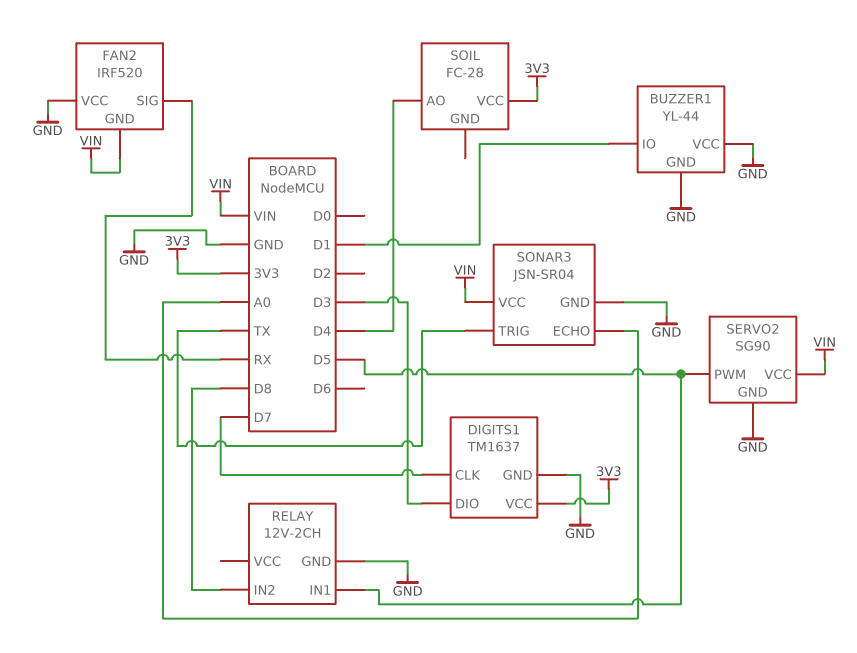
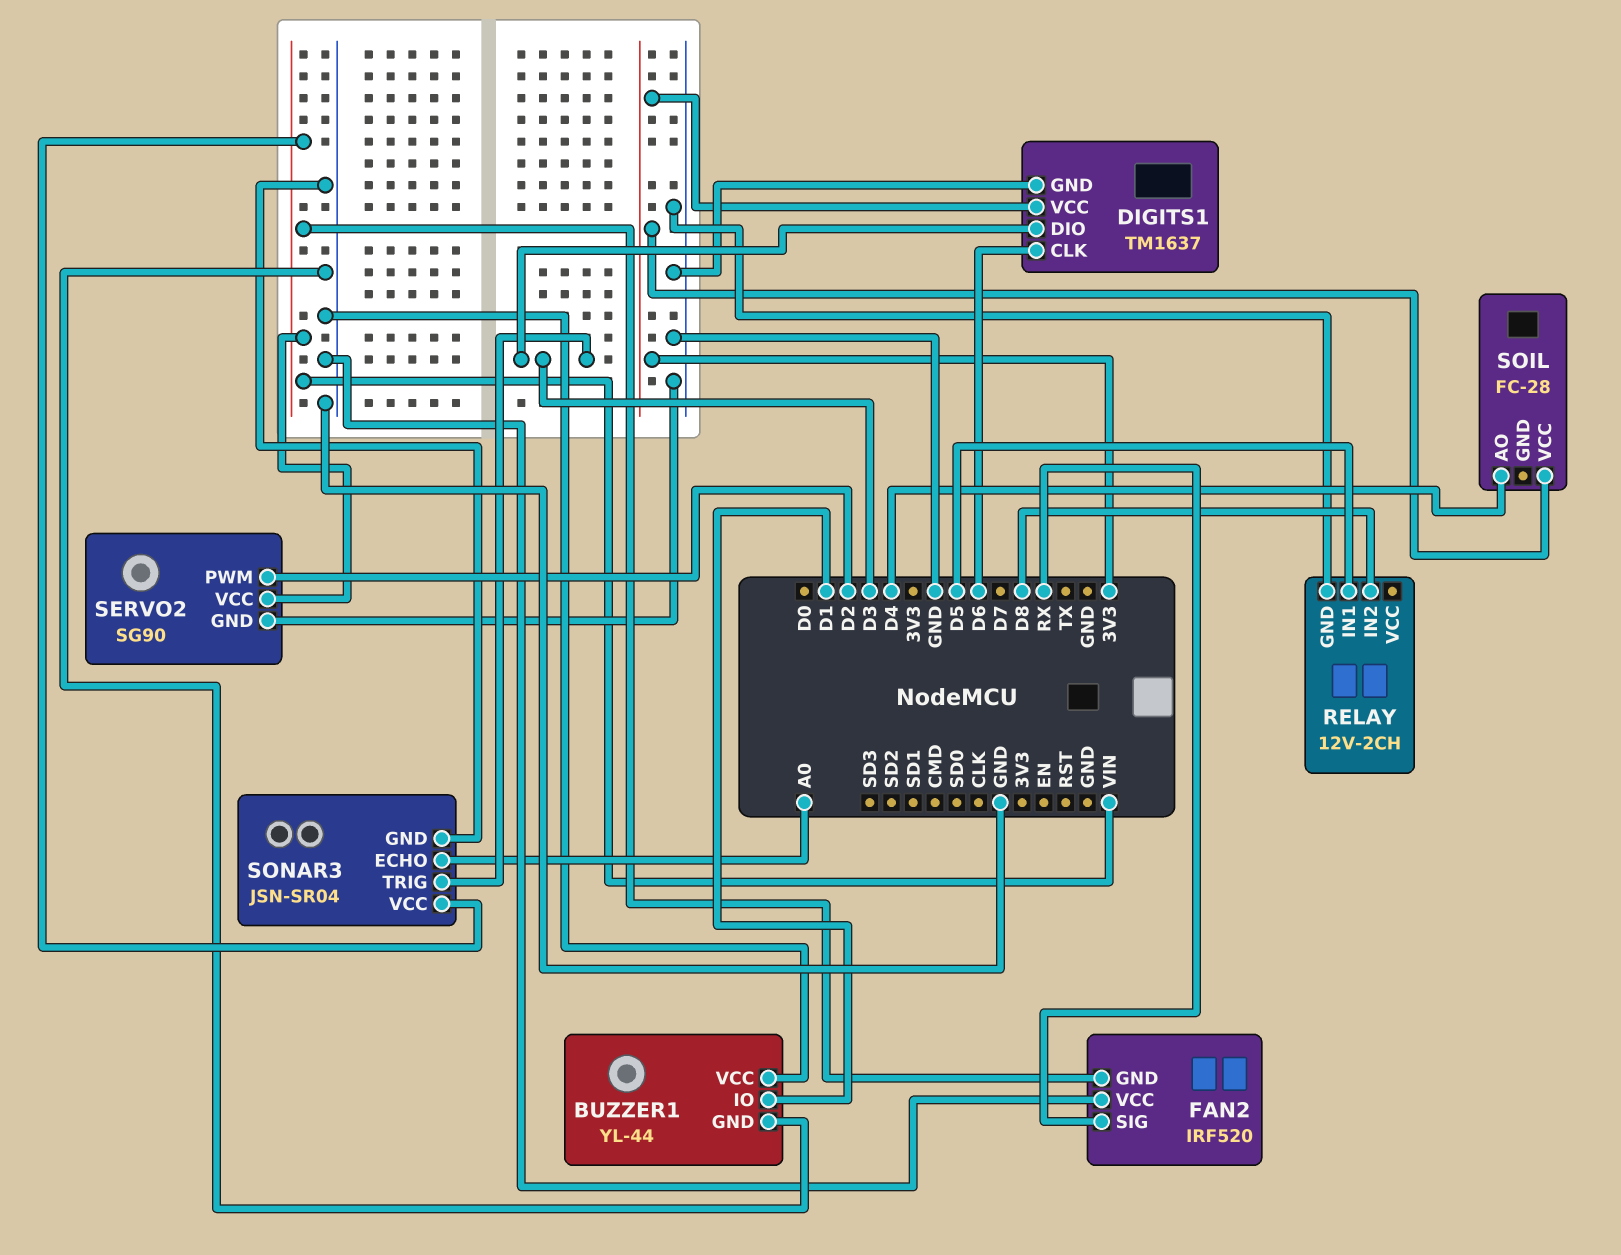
DIGITS1 pin CLK: D7 -> D6
SERVO2 pin PWM: D5 -> D2
SONAR3 pin TRIG: TX -> D3

